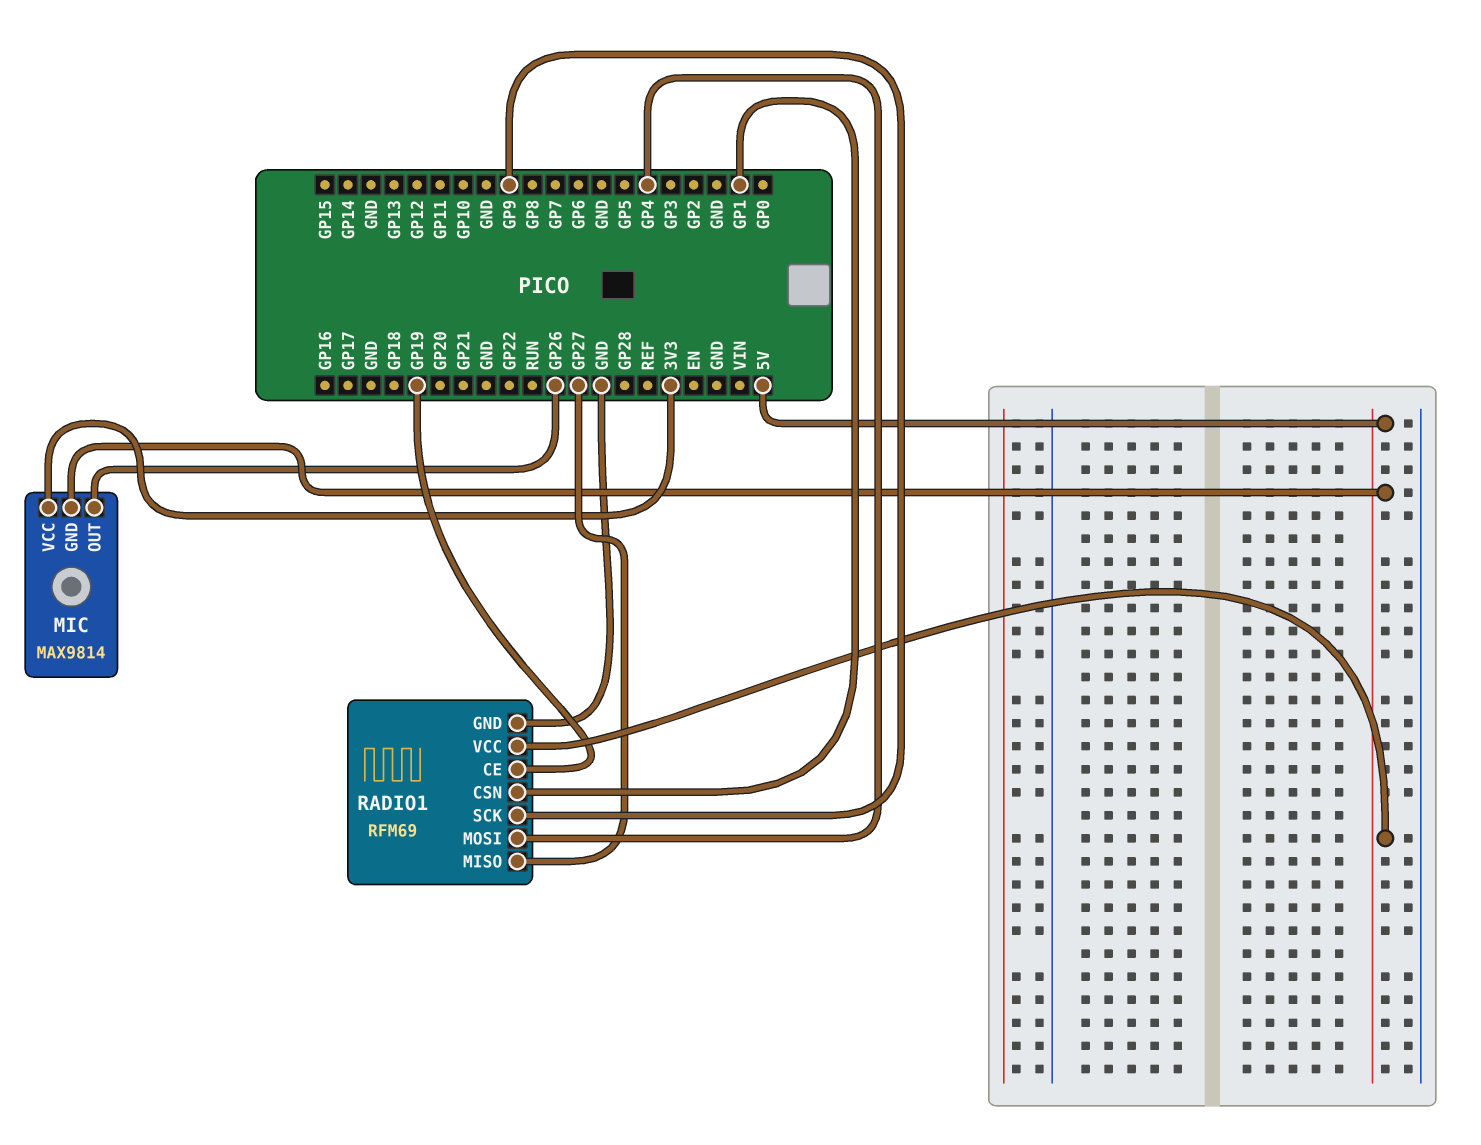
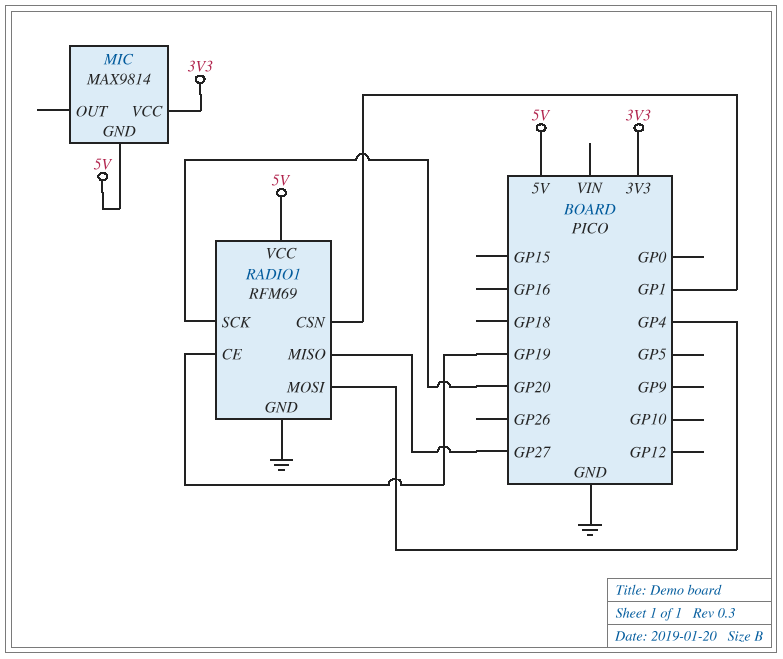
MIC pin OUT: GP26 -> none
RADIO1 pin SCK: GP9 -> GP20

